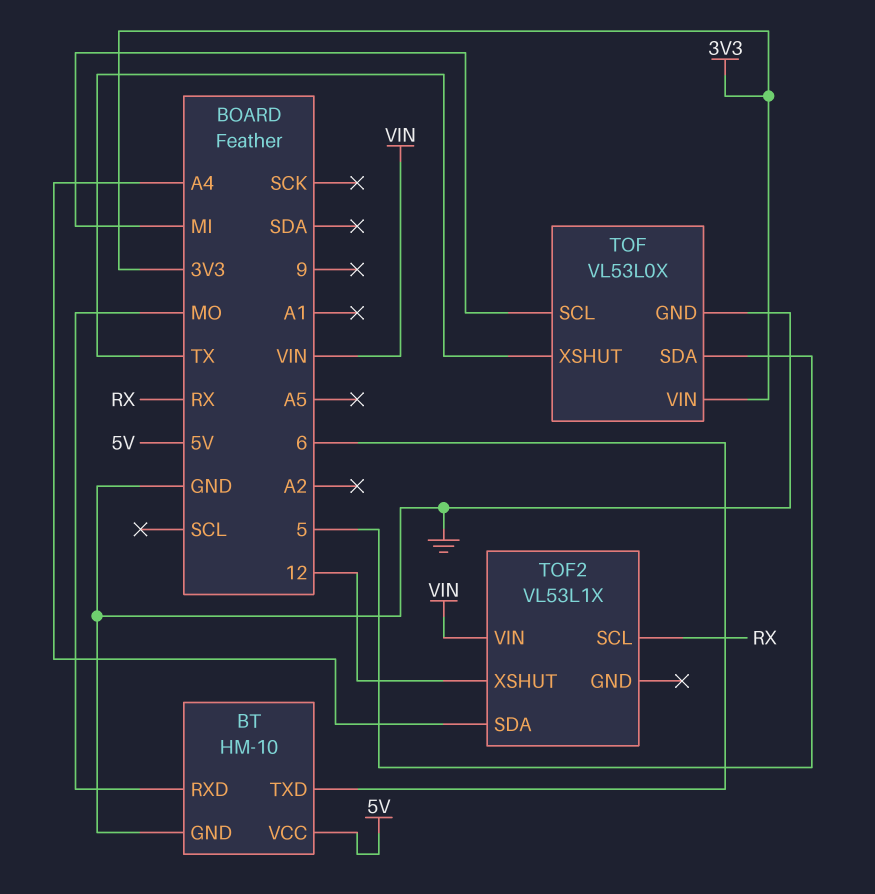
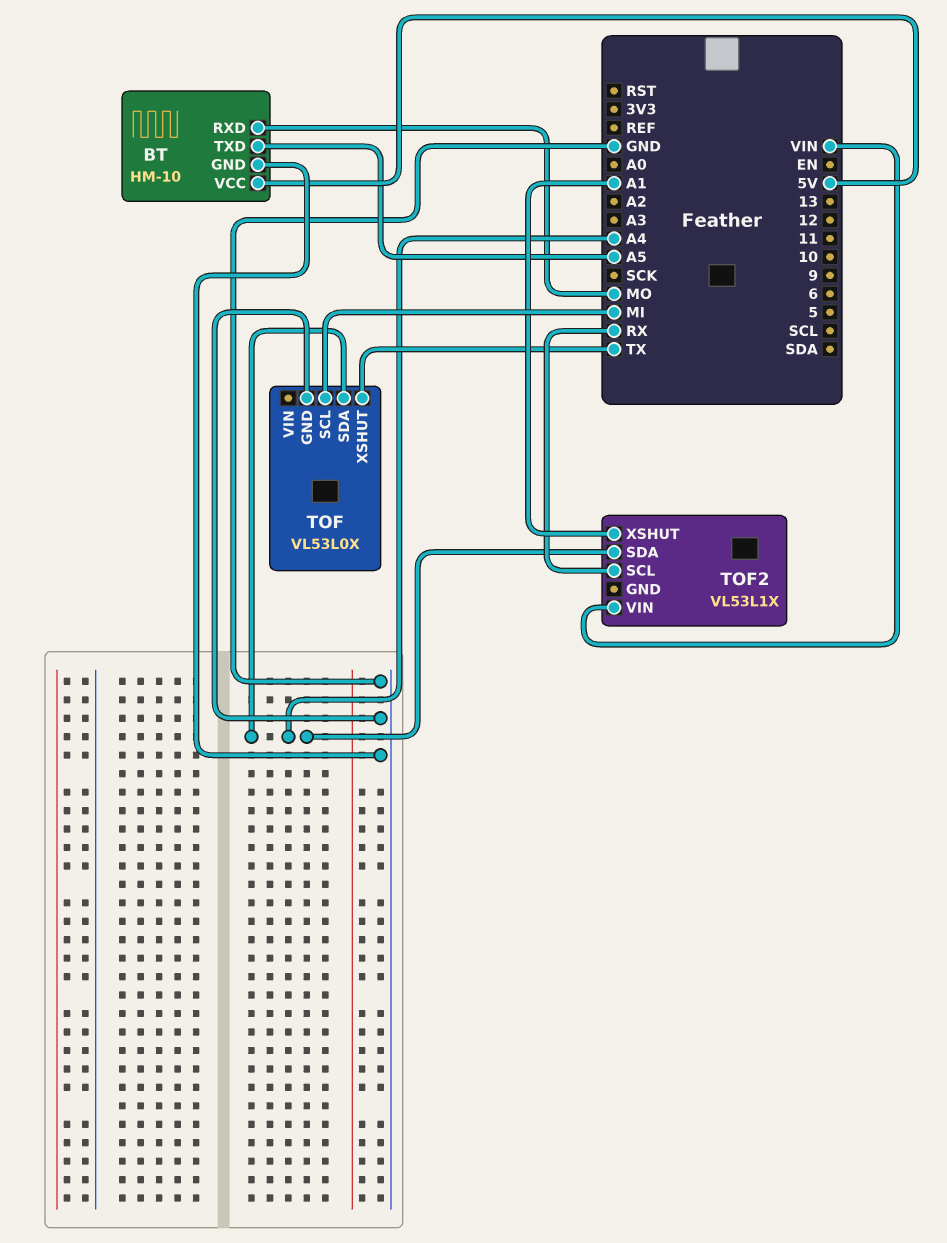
BT pin TXD: 6 -> A5
TOF pin SDA: 5 -> A4
TOF pin VIN: 3V3 -> none
TOF2 pin XSHUT: 12 -> A1

